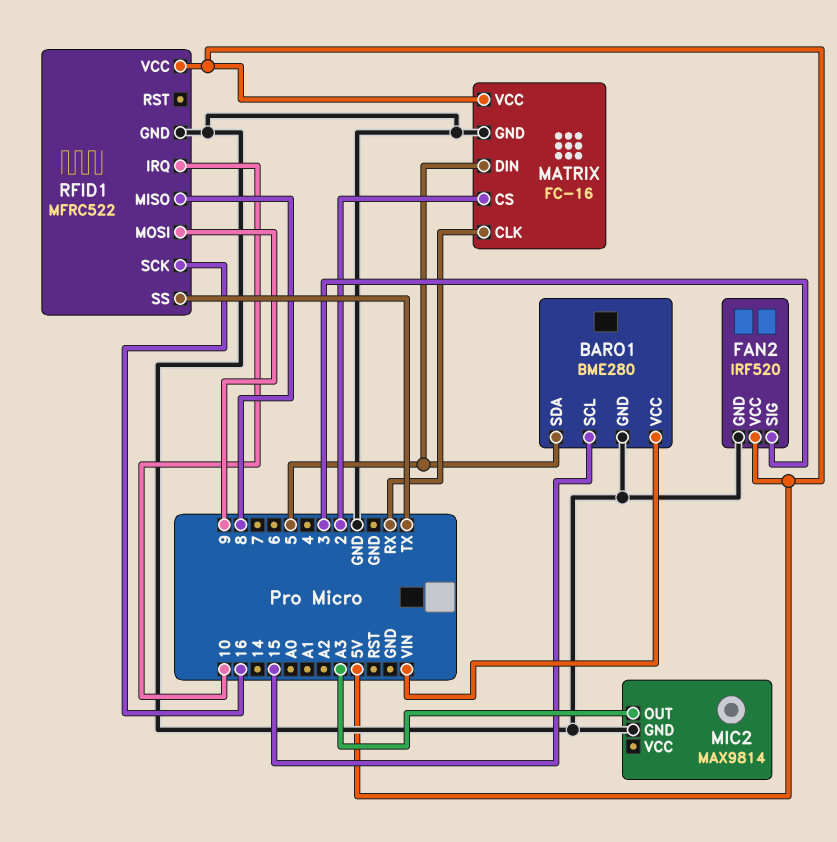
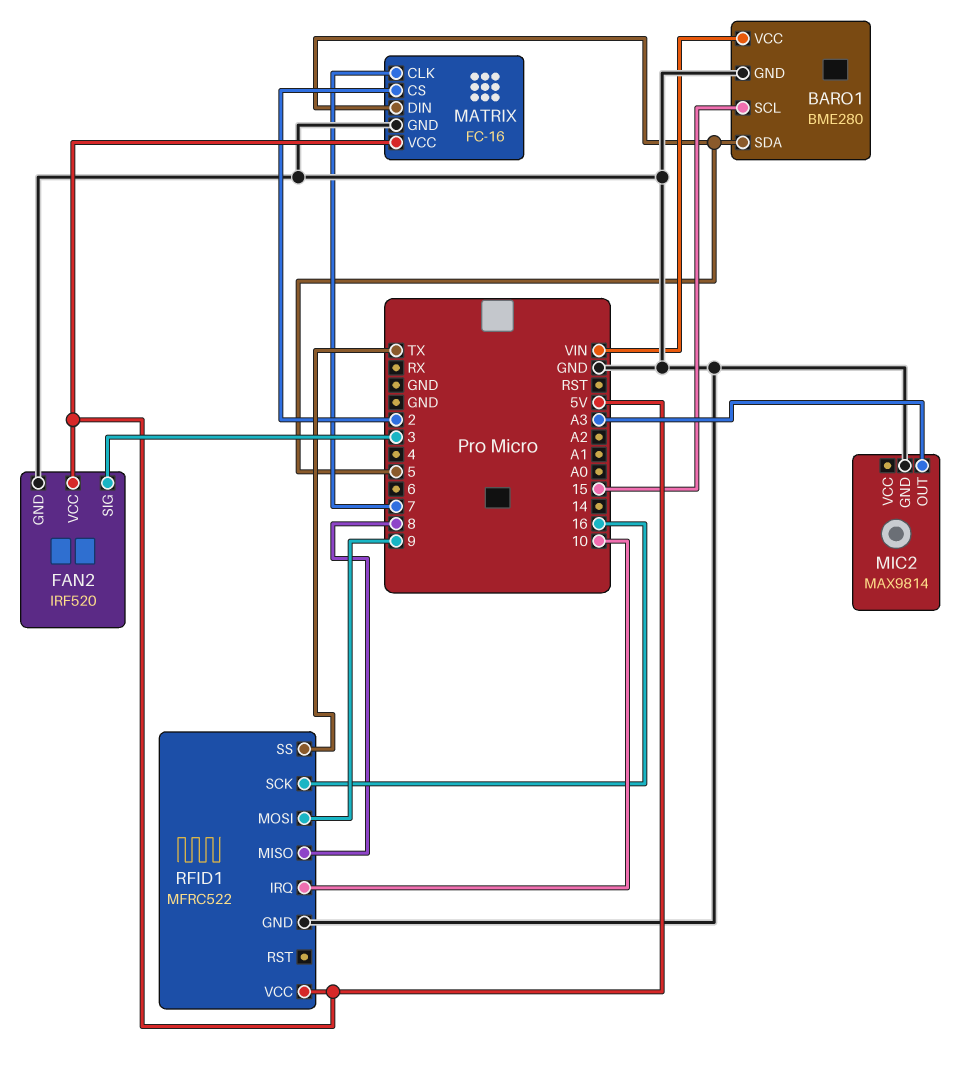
MATRIX pin CLK: RX -> 7

